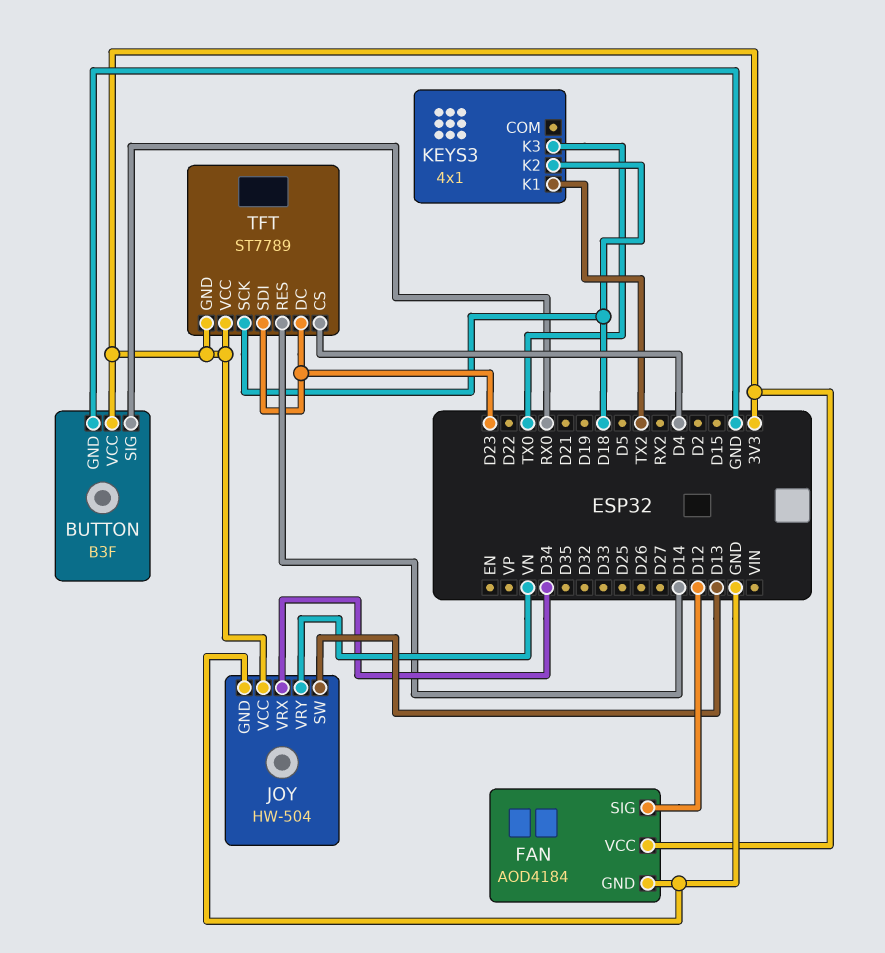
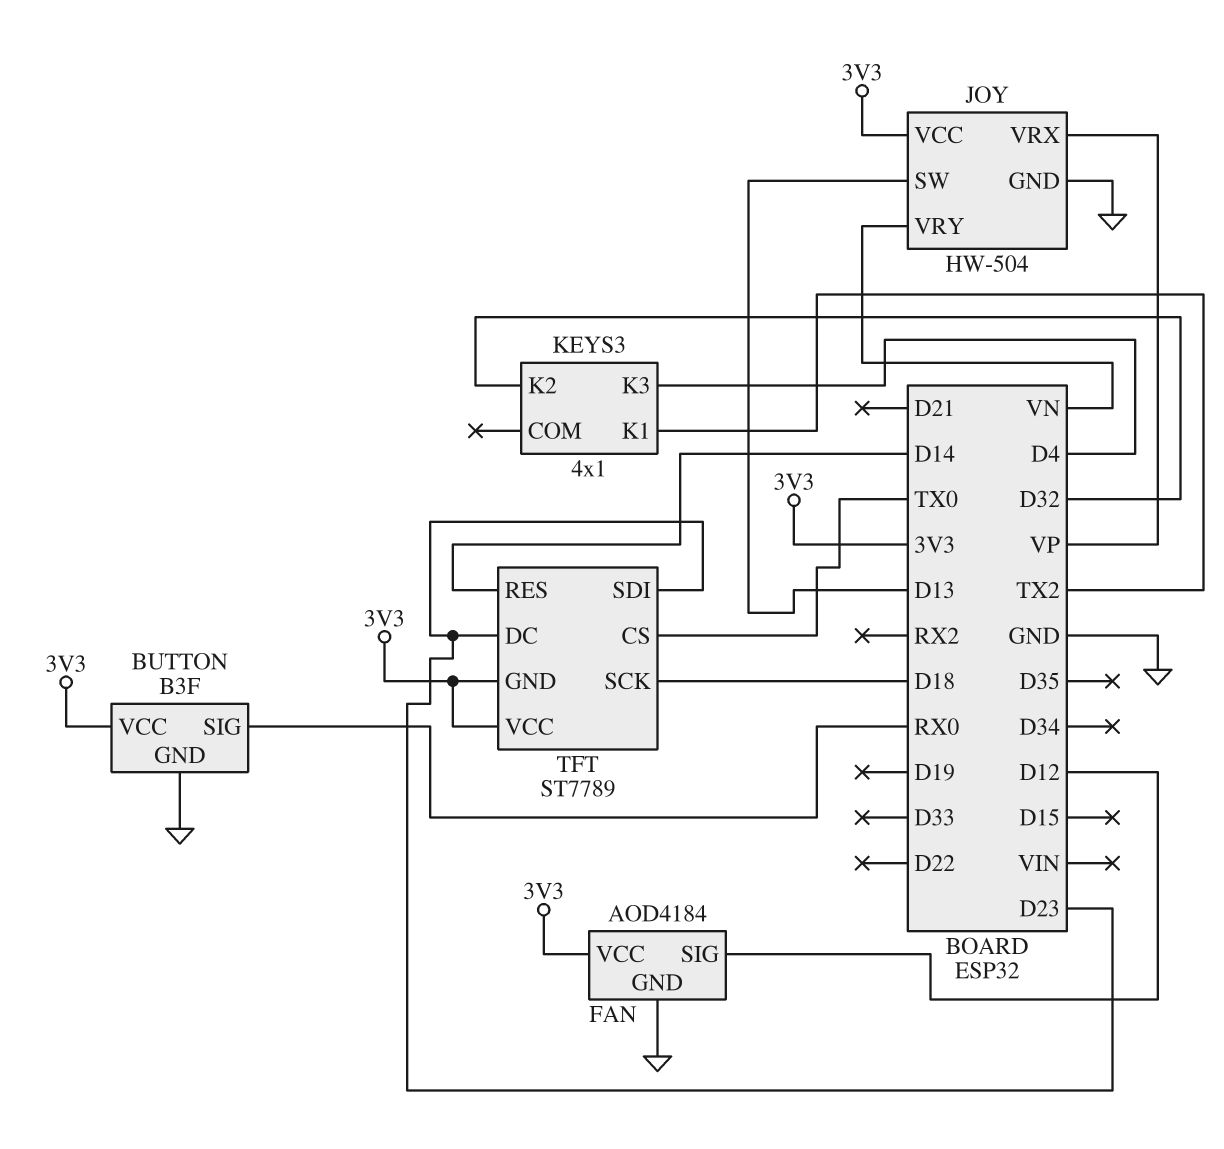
JOY pin VRX: D34 -> VP
KEYS3 pin K2: D18 -> D32
KEYS3 pin K3: TX0 -> D4
TFT pin CS: D4 -> TX0

